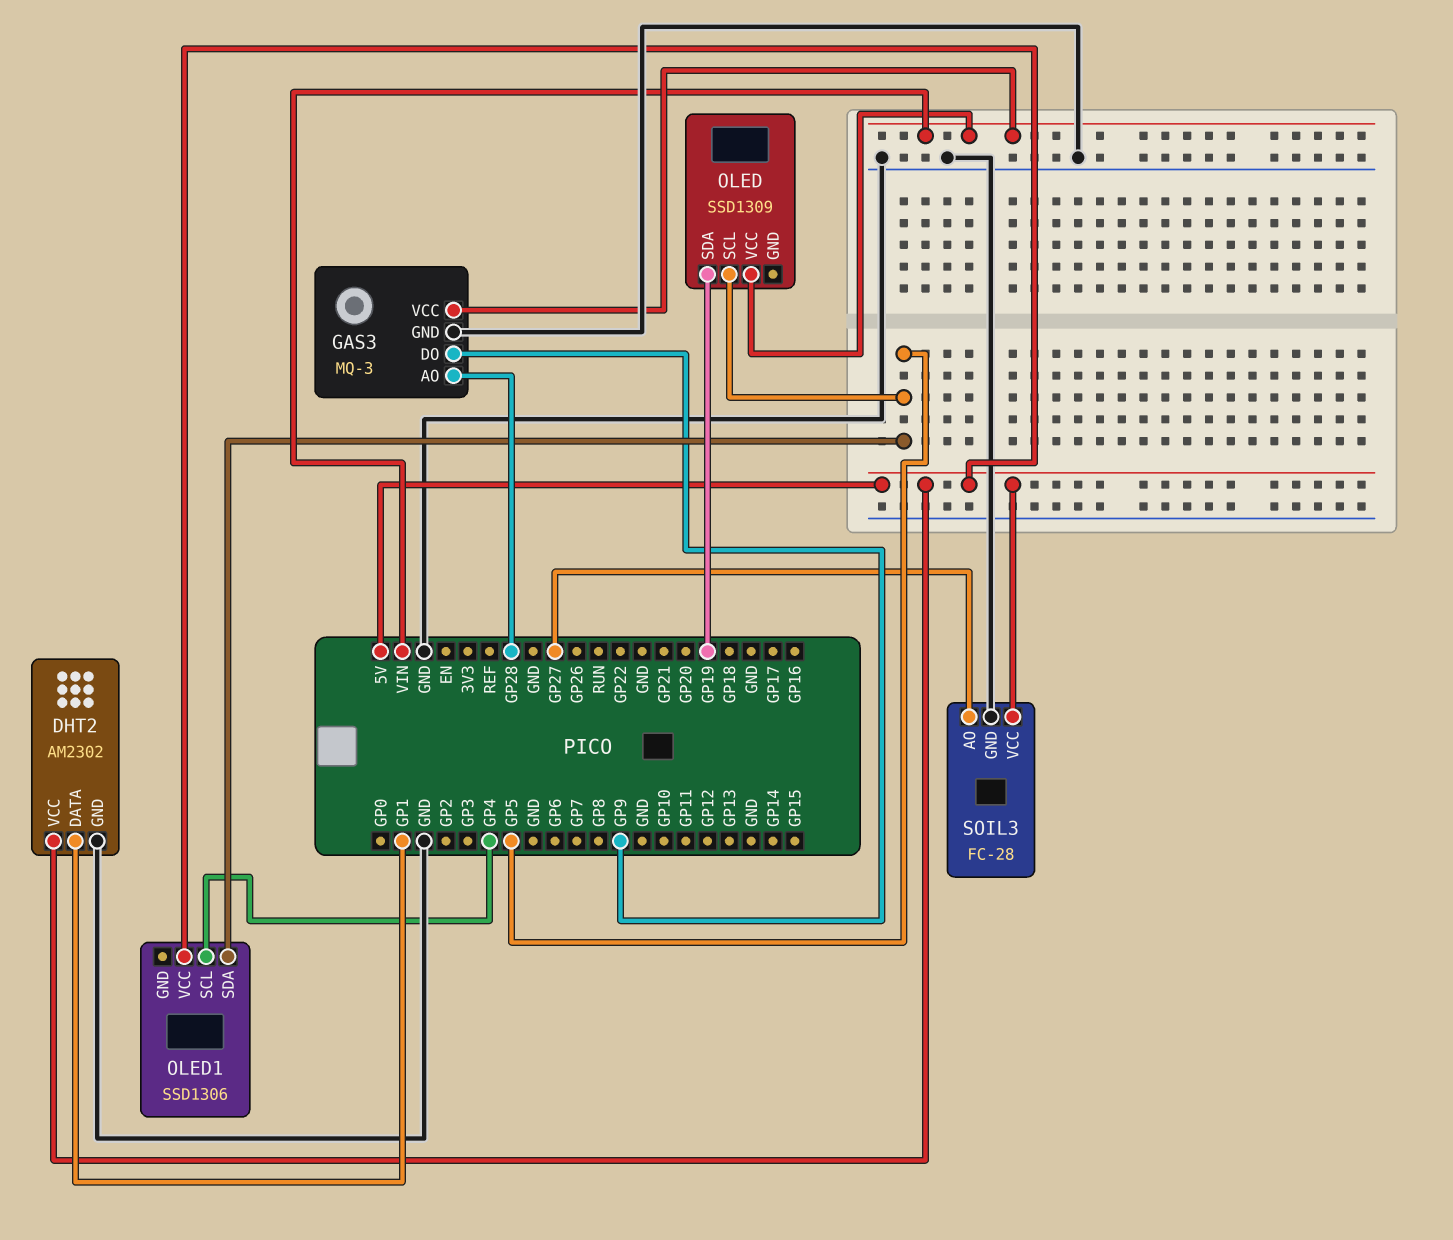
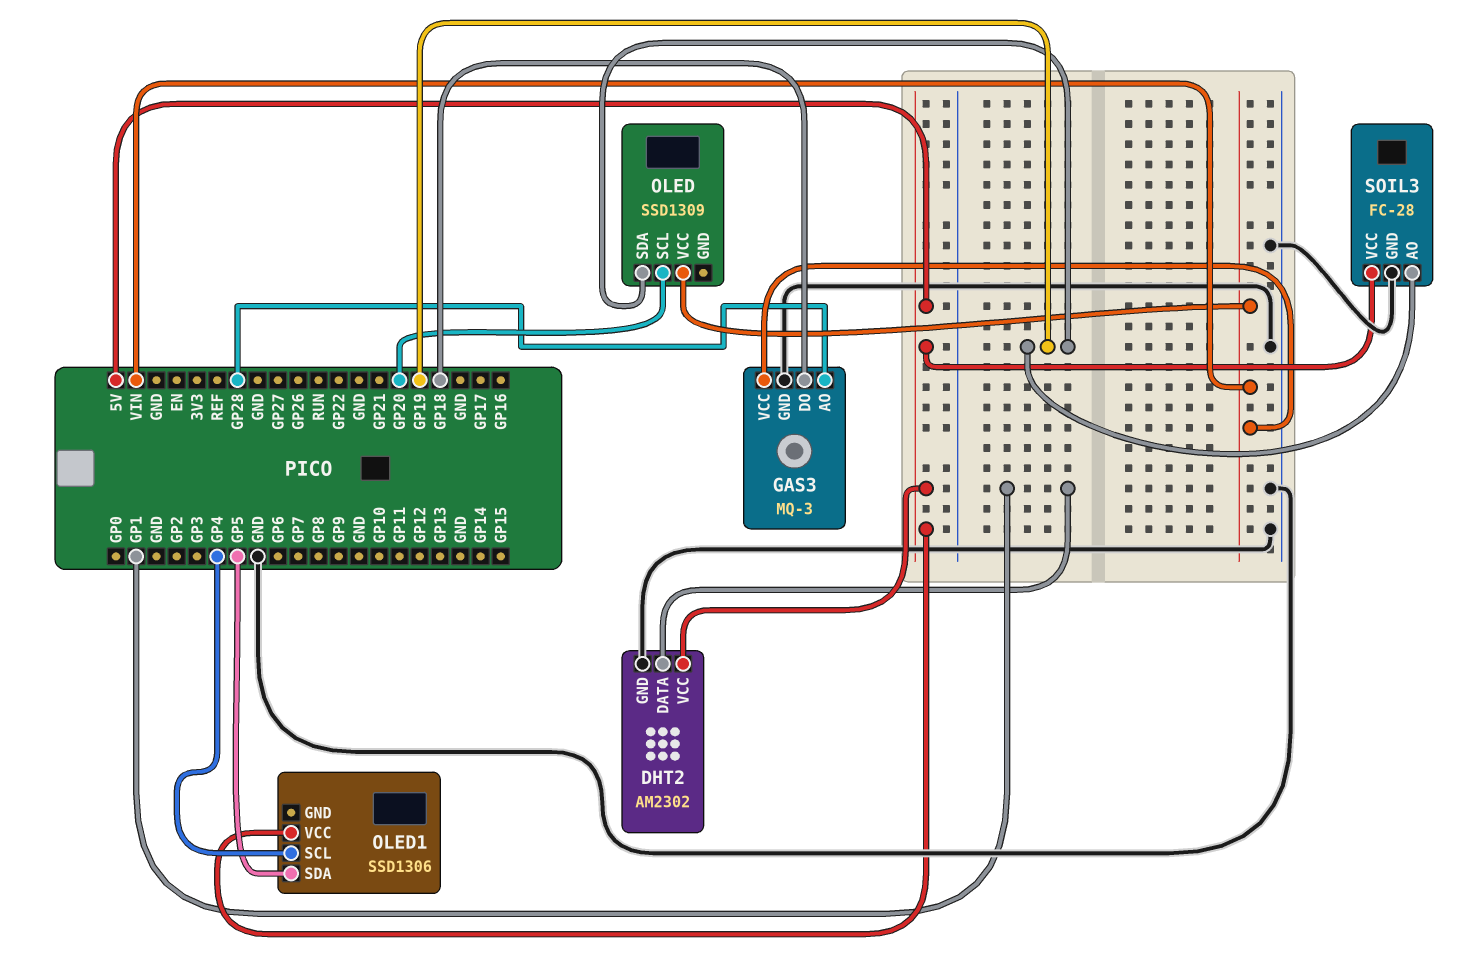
GAS3 pin DO: GP9 -> GP18
OLED pin SCL: GP5 -> GP20
SOIL3 pin AO: GP27 -> GP19

